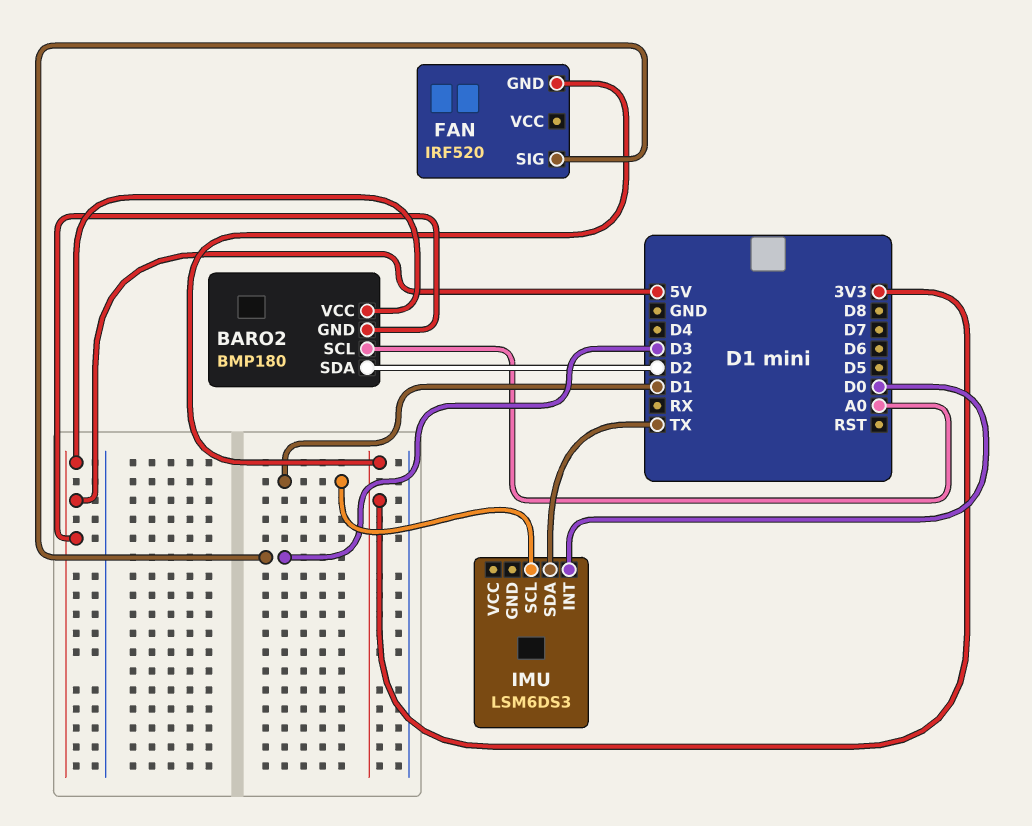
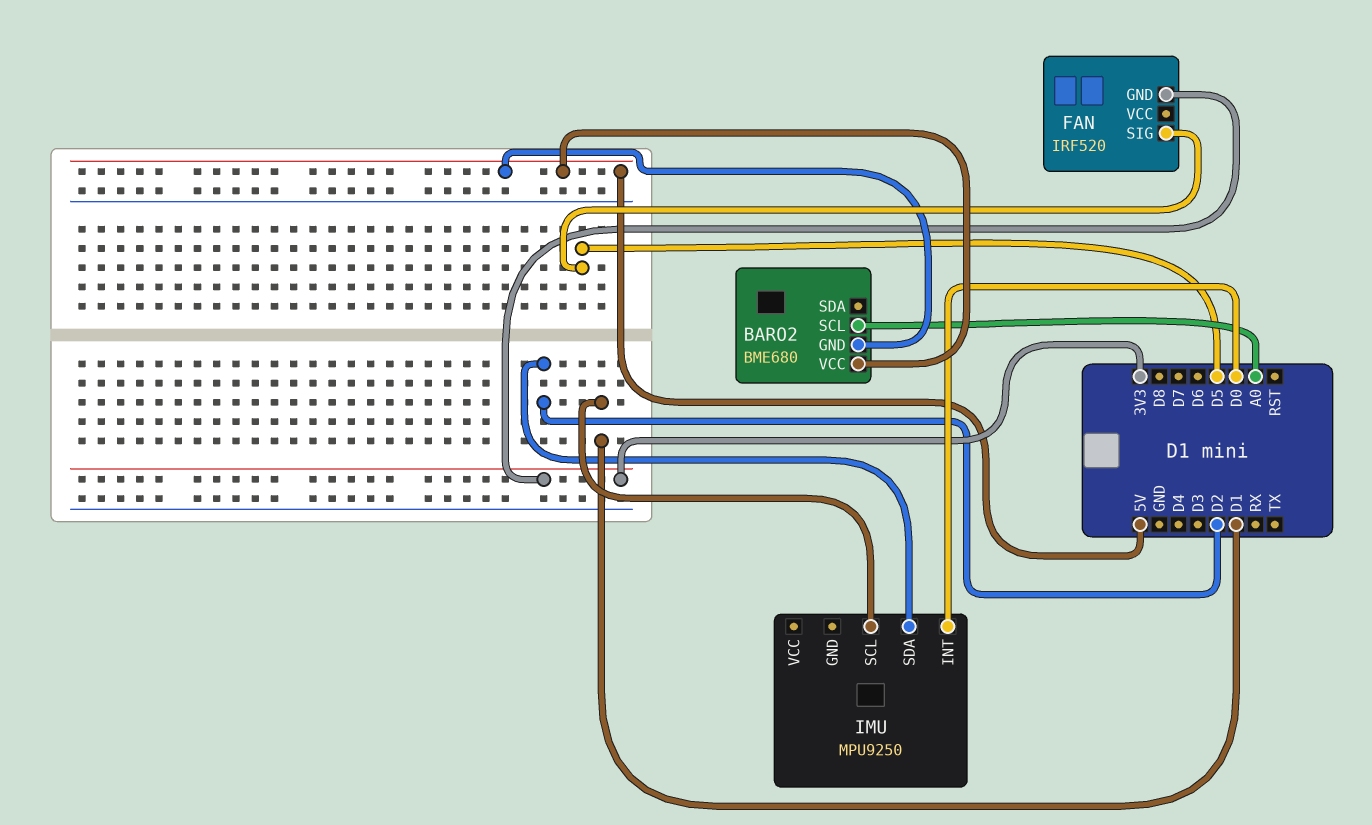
BARO2: BMP180 -> BME680
BARO2 pin SDA: D2 -> none
FAN pin SIG: D3 -> D5
IMU: LSM6DS3 -> MPU9250
IMU pin SDA: TX -> D2

